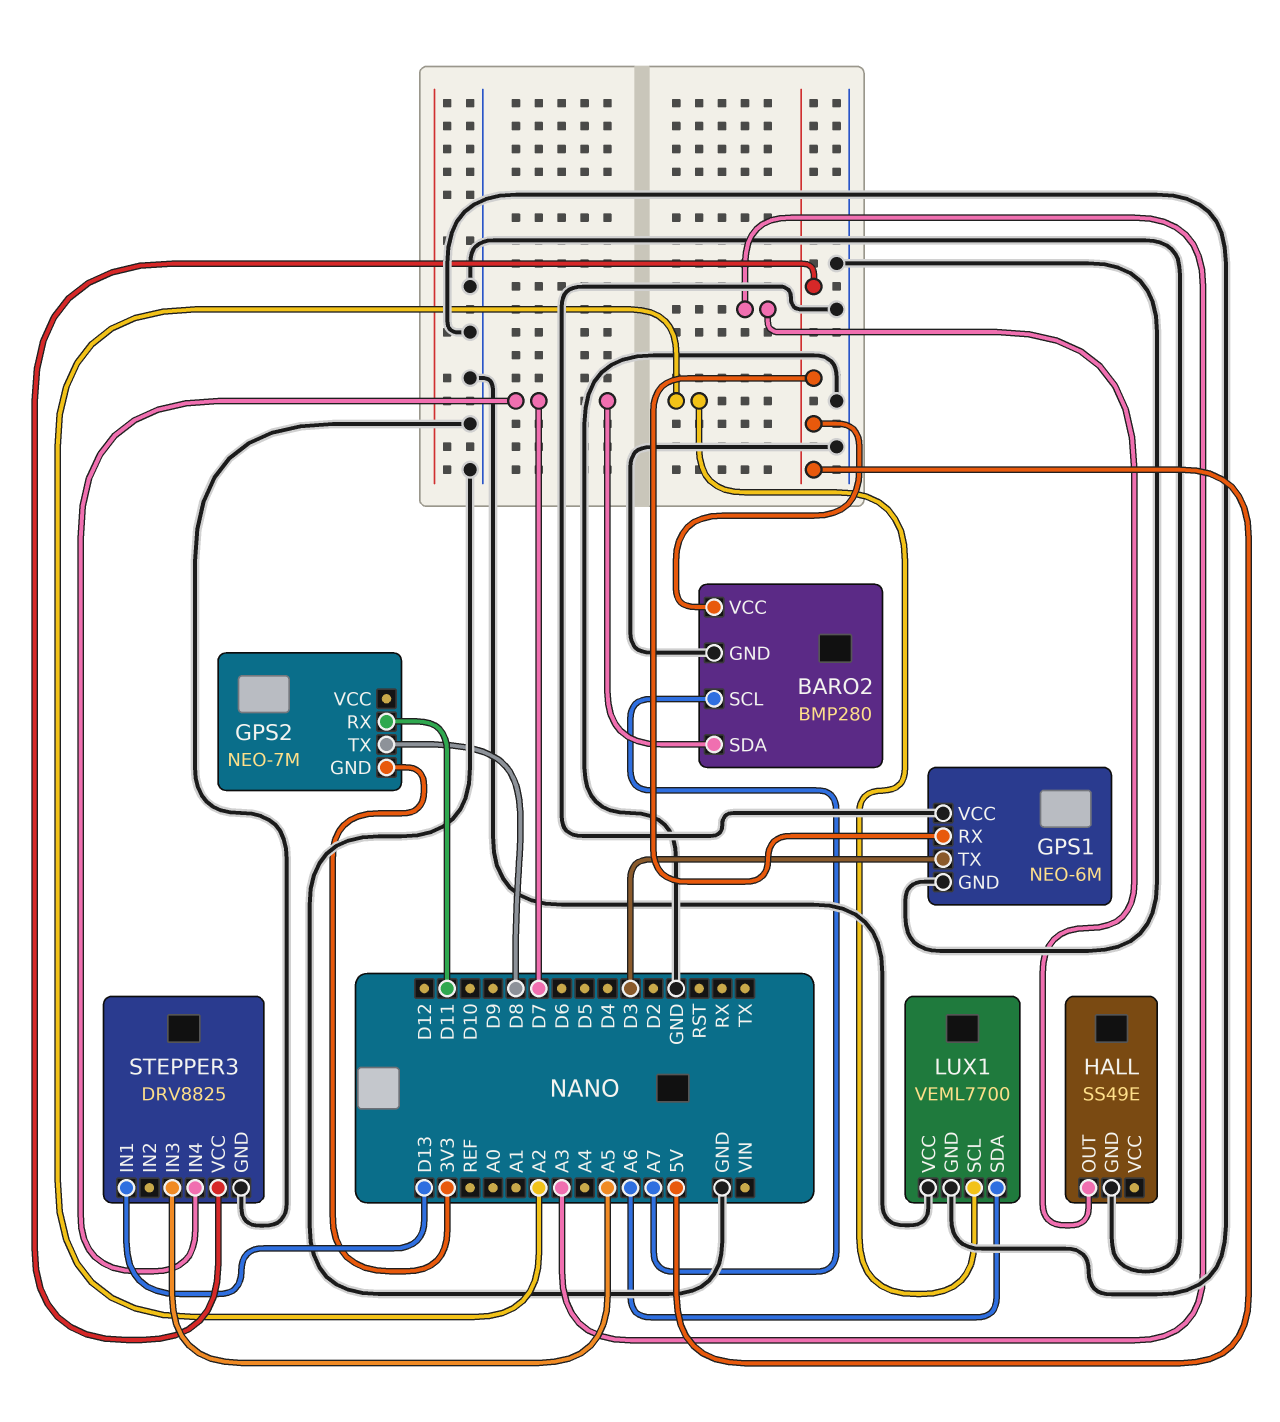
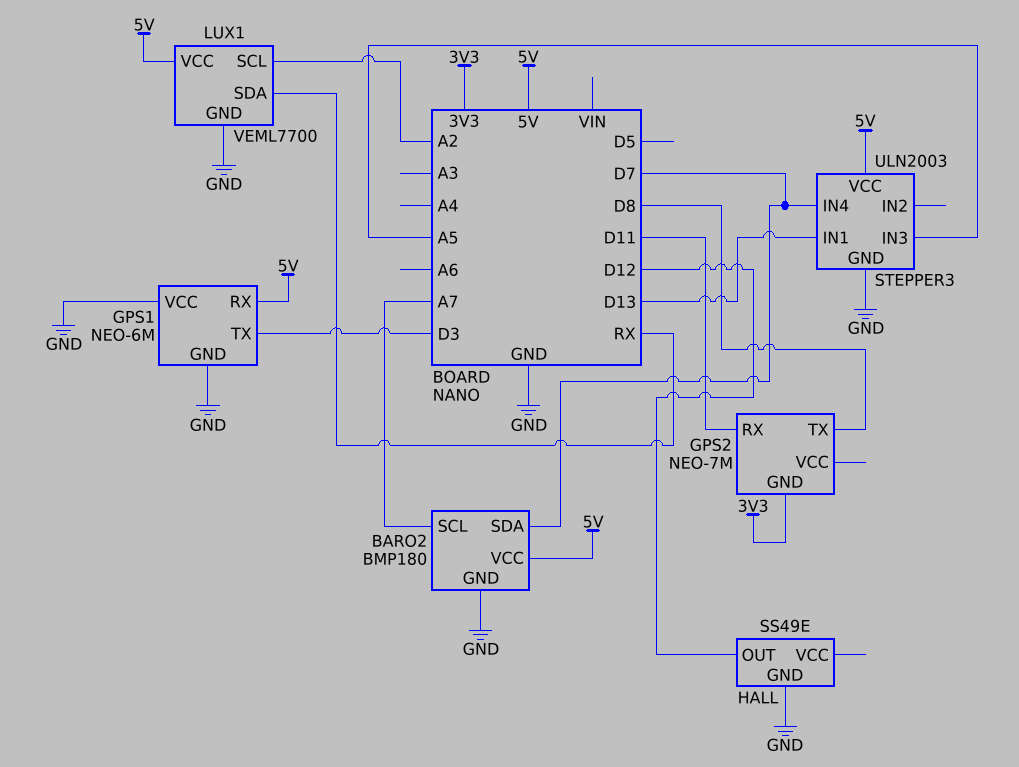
BARO2: BMP280 -> BMP180
HALL pin OUT: A3 -> D12
LUX1 pin SDA: A6 -> RX
LUX1 pin VCC: GND -> 5V
STEPPER3: DRV8825 -> ULN2003

